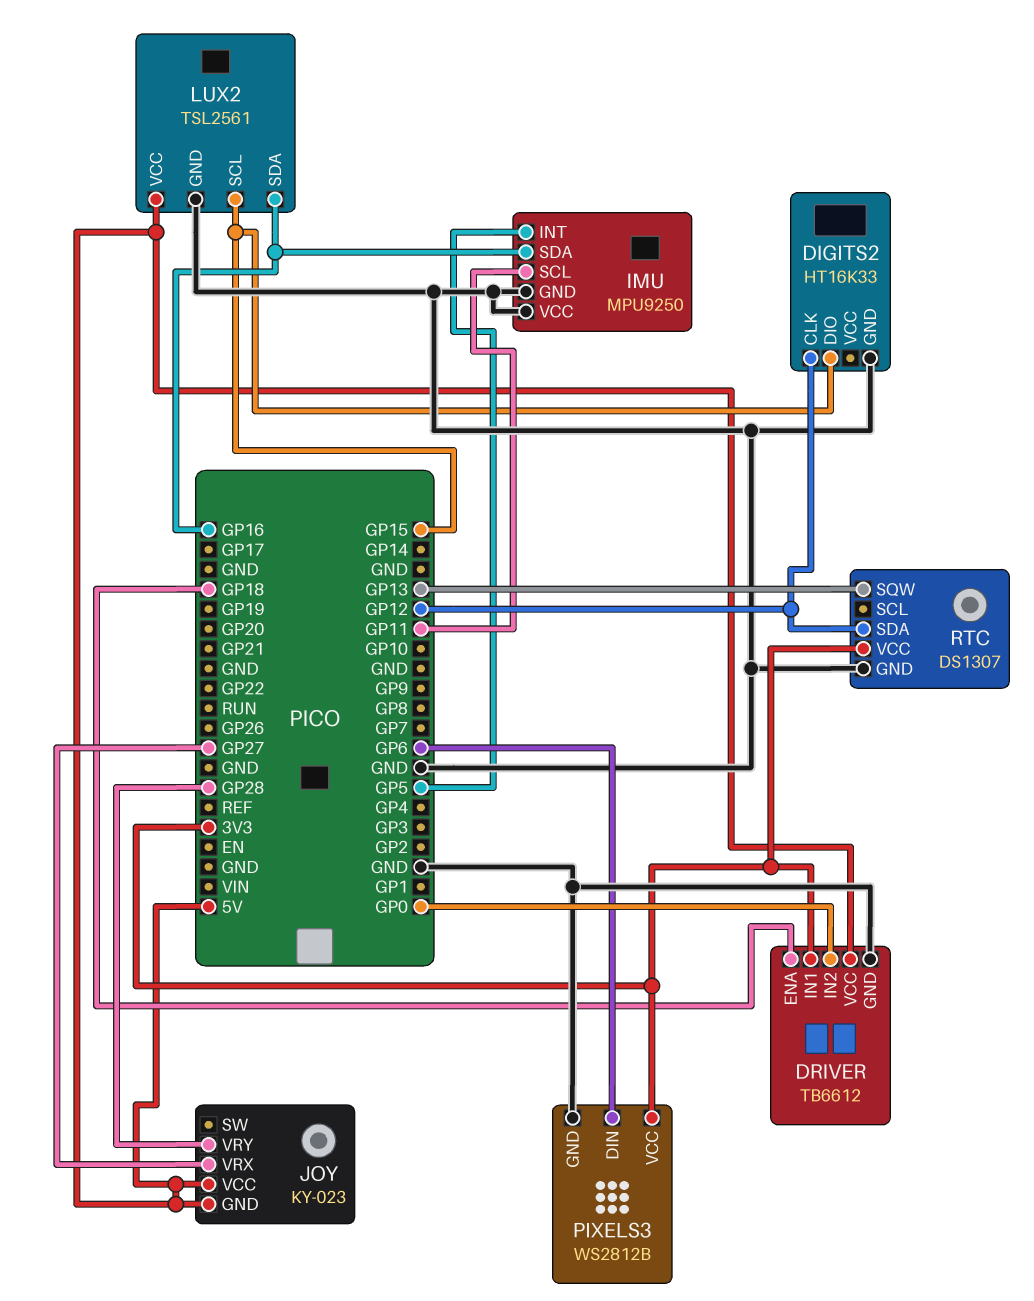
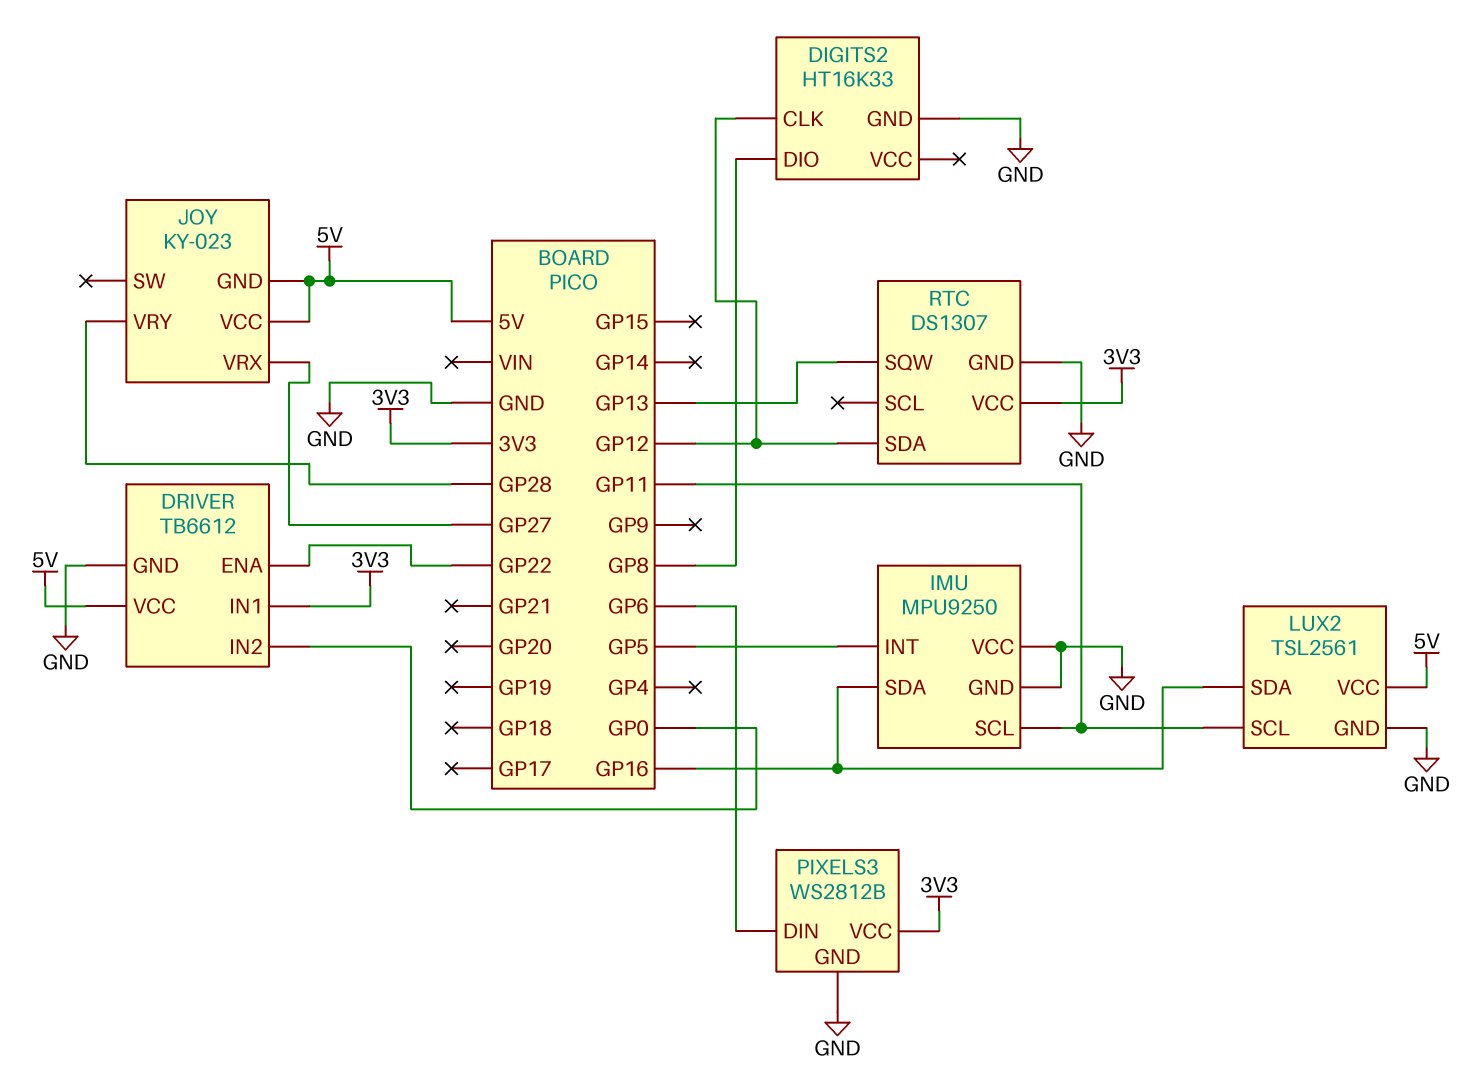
DIGITS2 pin DIO: GP15 -> GP8
DRIVER pin ENA: GP18 -> GP22
LUX2 pin SCL: GP15 -> GP11

